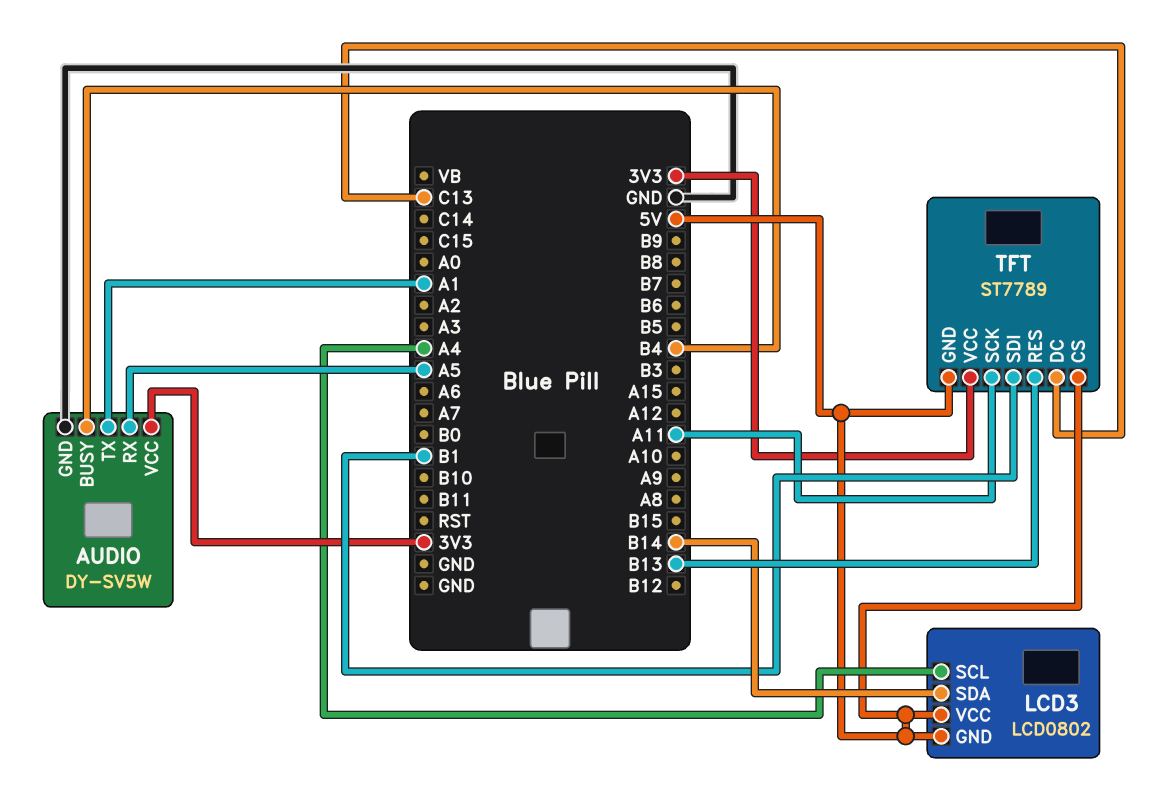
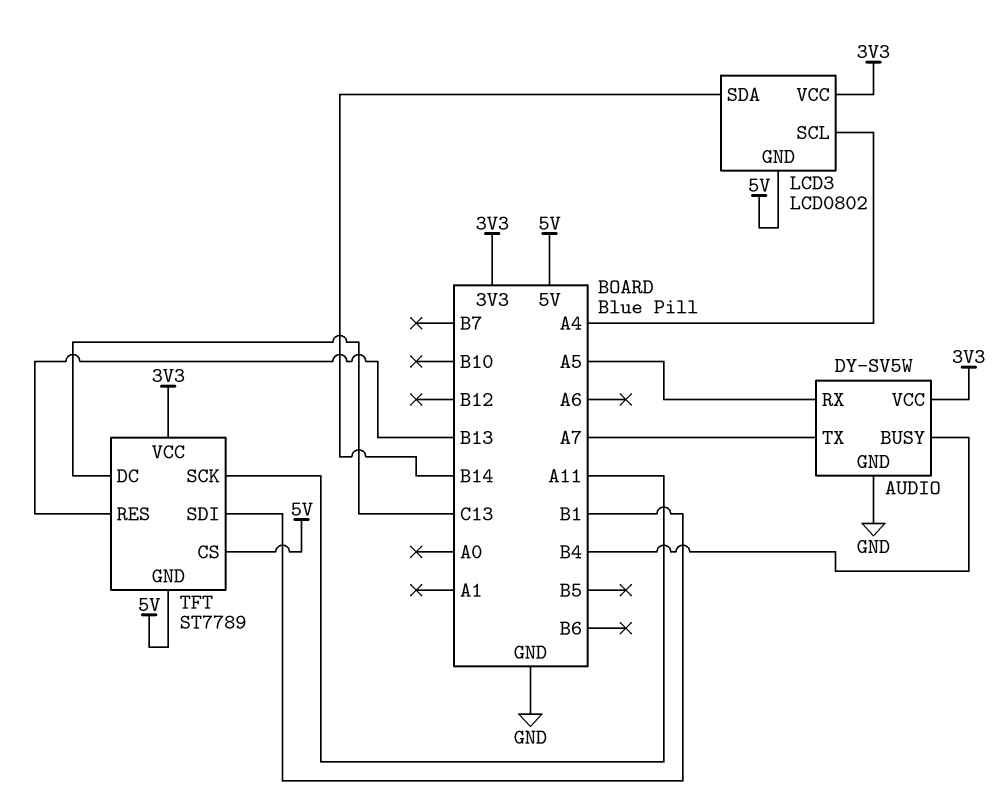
AUDIO pin TX: A1 -> A7
LCD3 pin VCC: 5V -> 3V3

